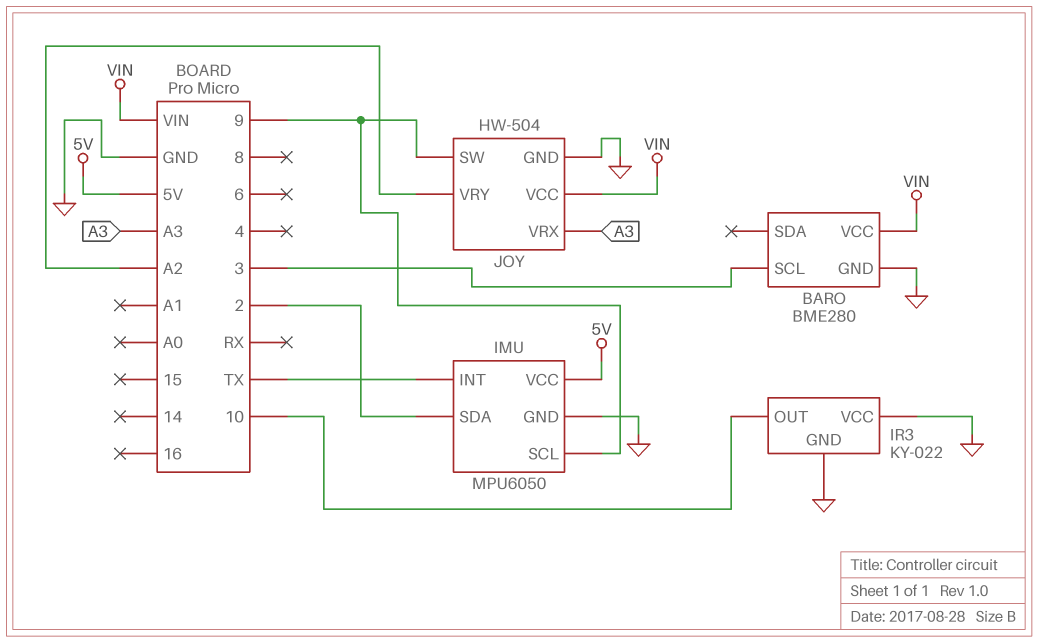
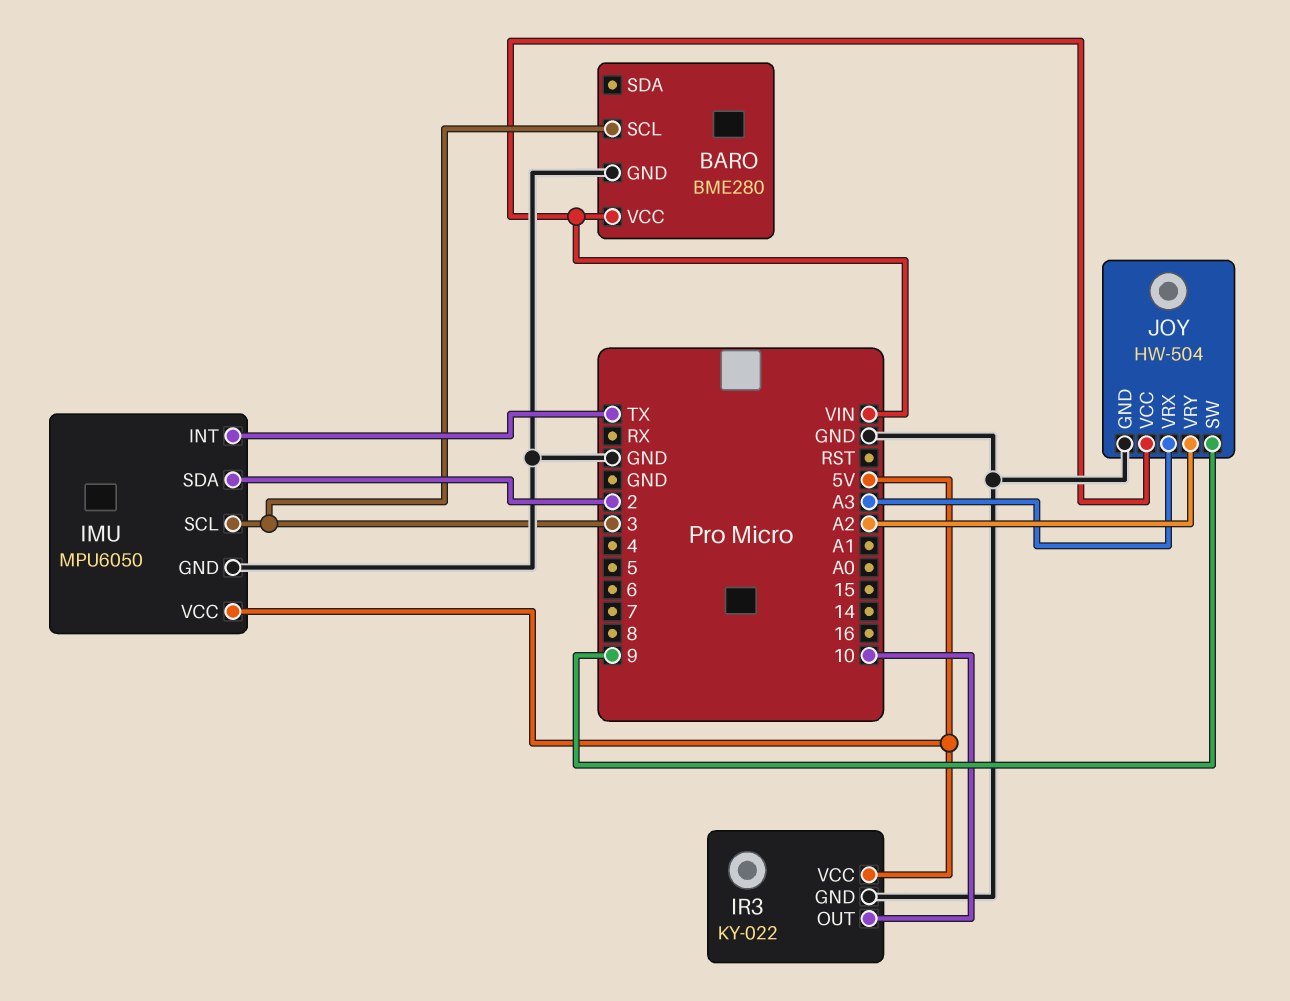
IMU pin SCL: 9 -> 3
IR3 pin VCC: GND -> 5V

